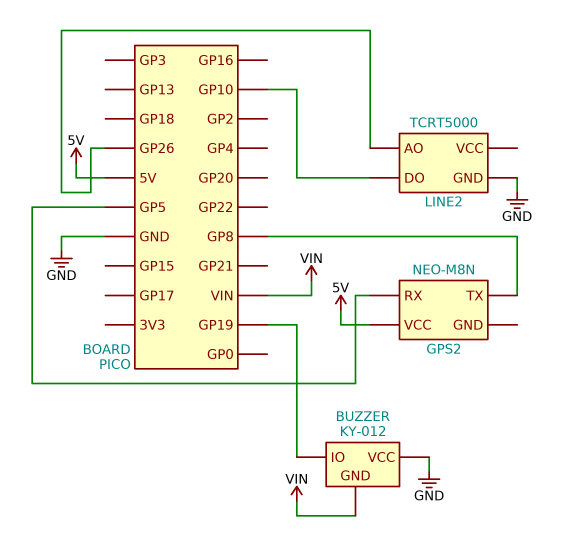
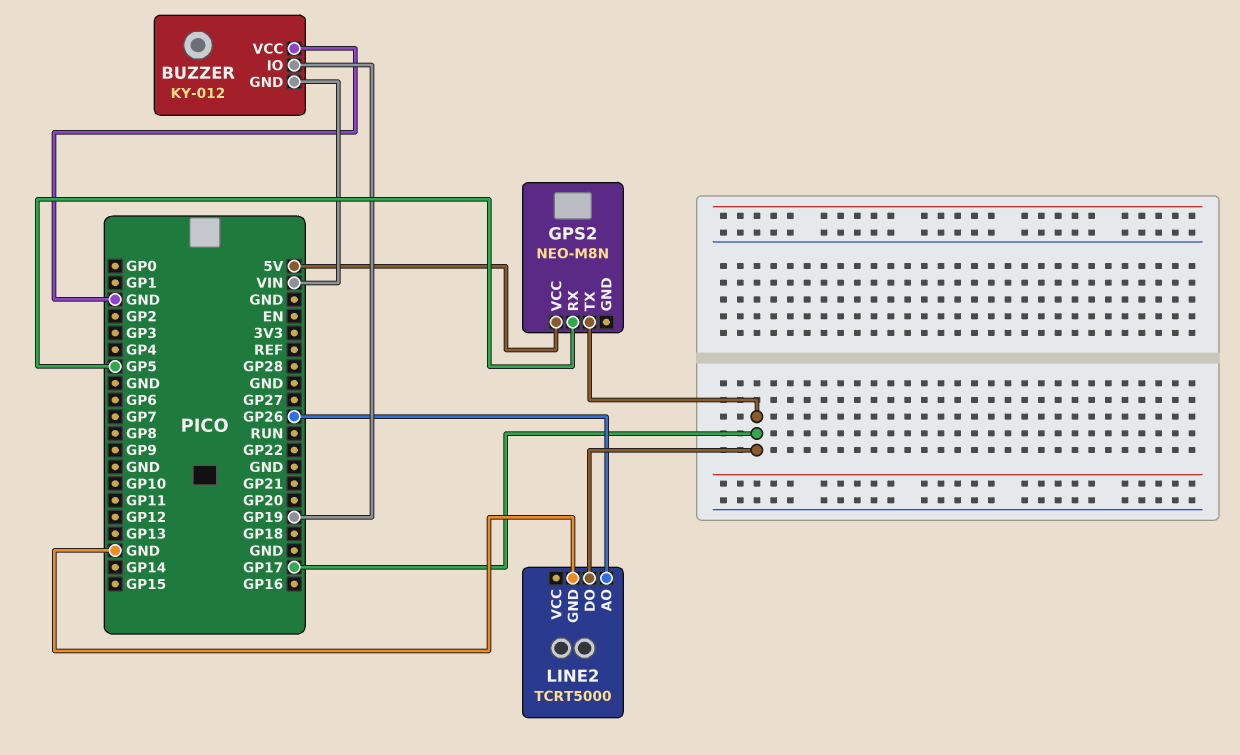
GPS2 pin TX: GP8 -> GP17
LINE2 pin DO: GP10 -> GP17

